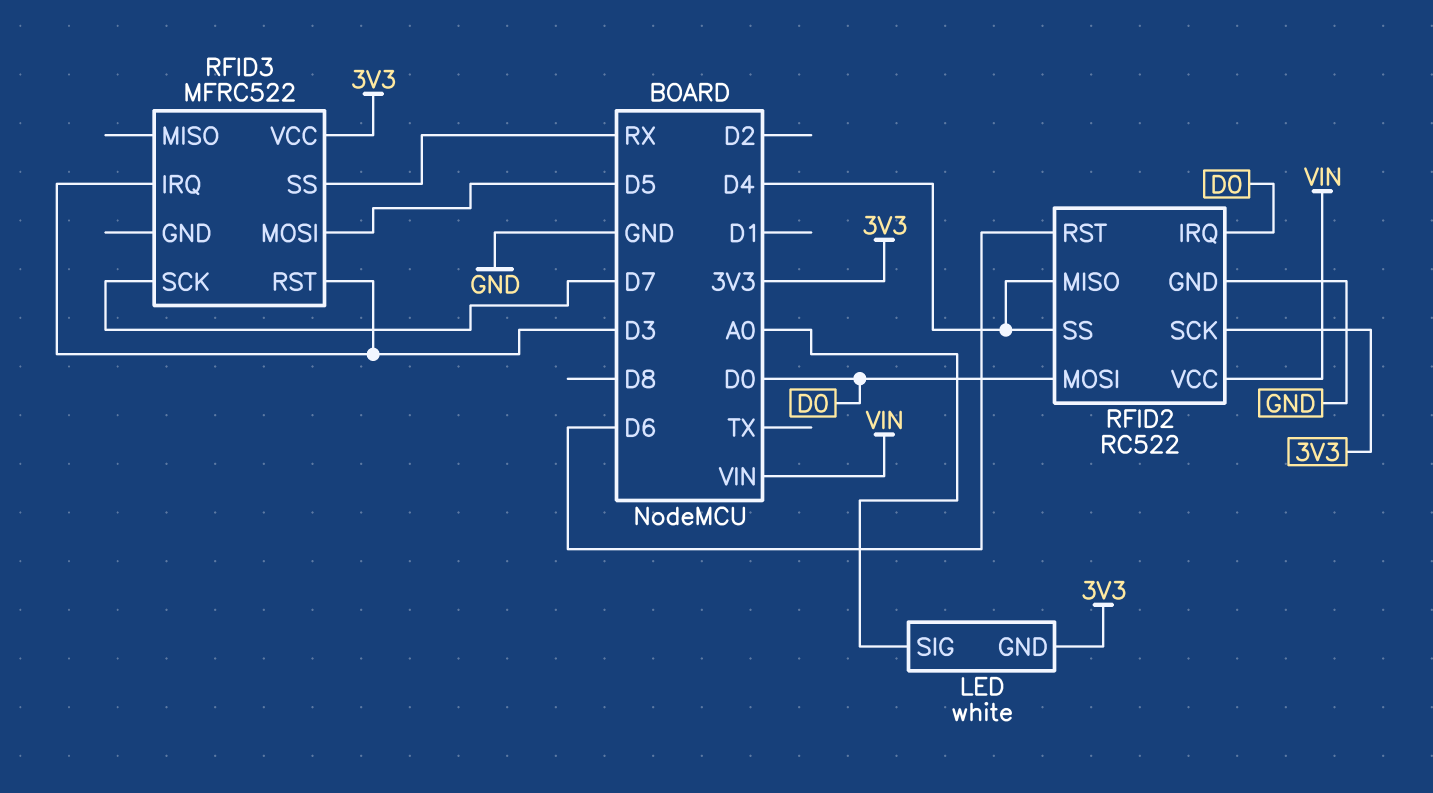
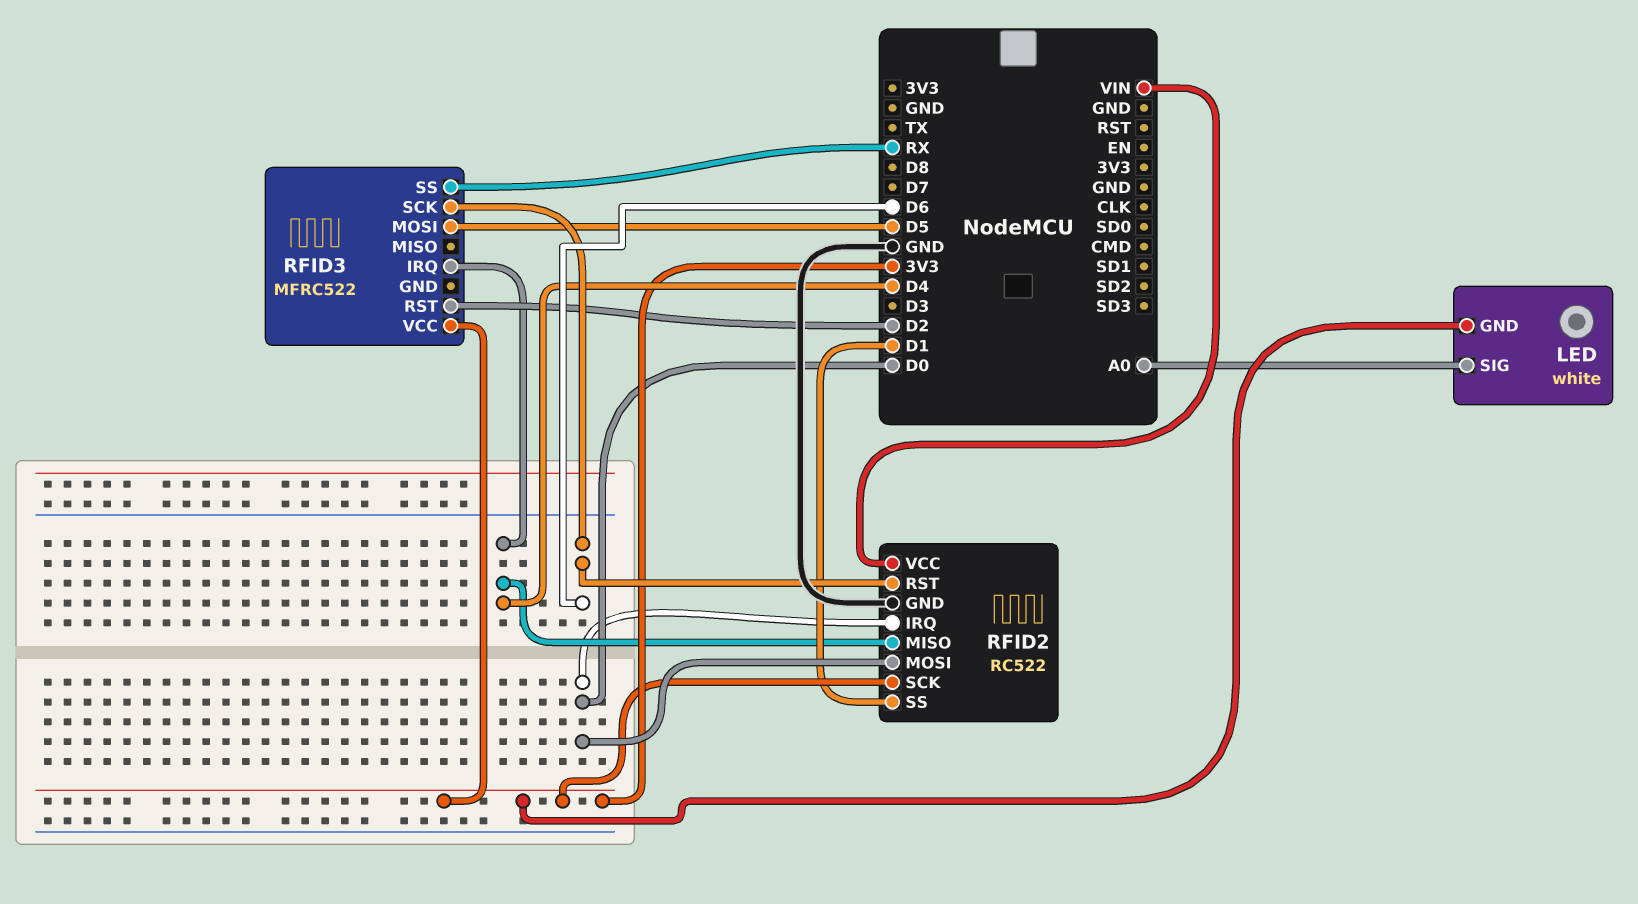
RFID2 pin SS: D4 -> D1
RFID3 pin IRQ: D3 -> D4
RFID3 pin RST: D3 -> D2
RFID3 pin SCK: D7 -> D6

